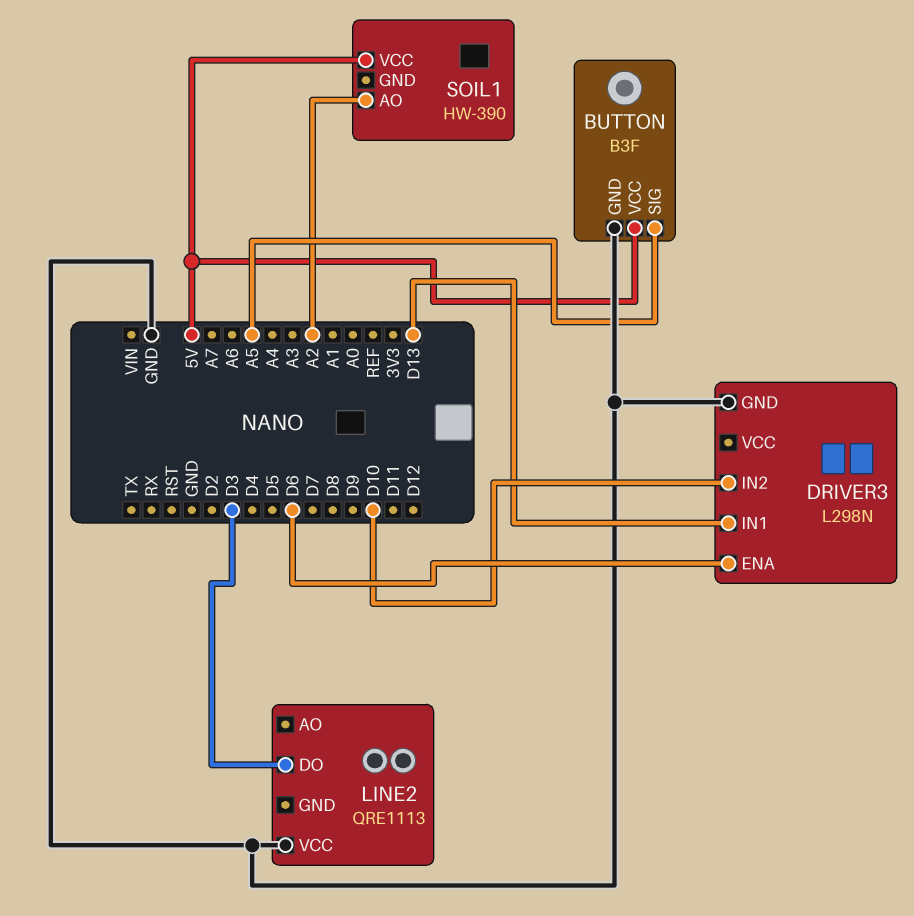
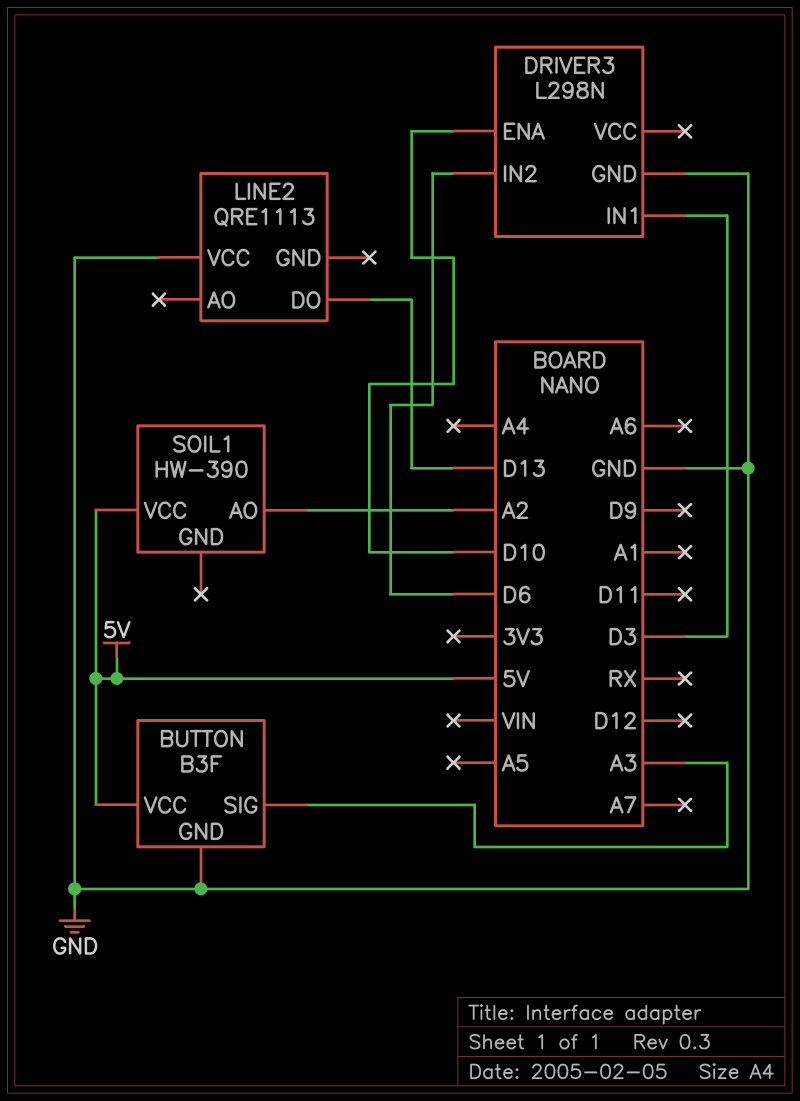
BUTTON pin SIG: A5 -> A3
DRIVER3 pin ENA: D6 -> D10
DRIVER3 pin IN1: D13 -> D3
DRIVER3 pin IN2: D10 -> D6
LINE2 pin DO: D3 -> D13

